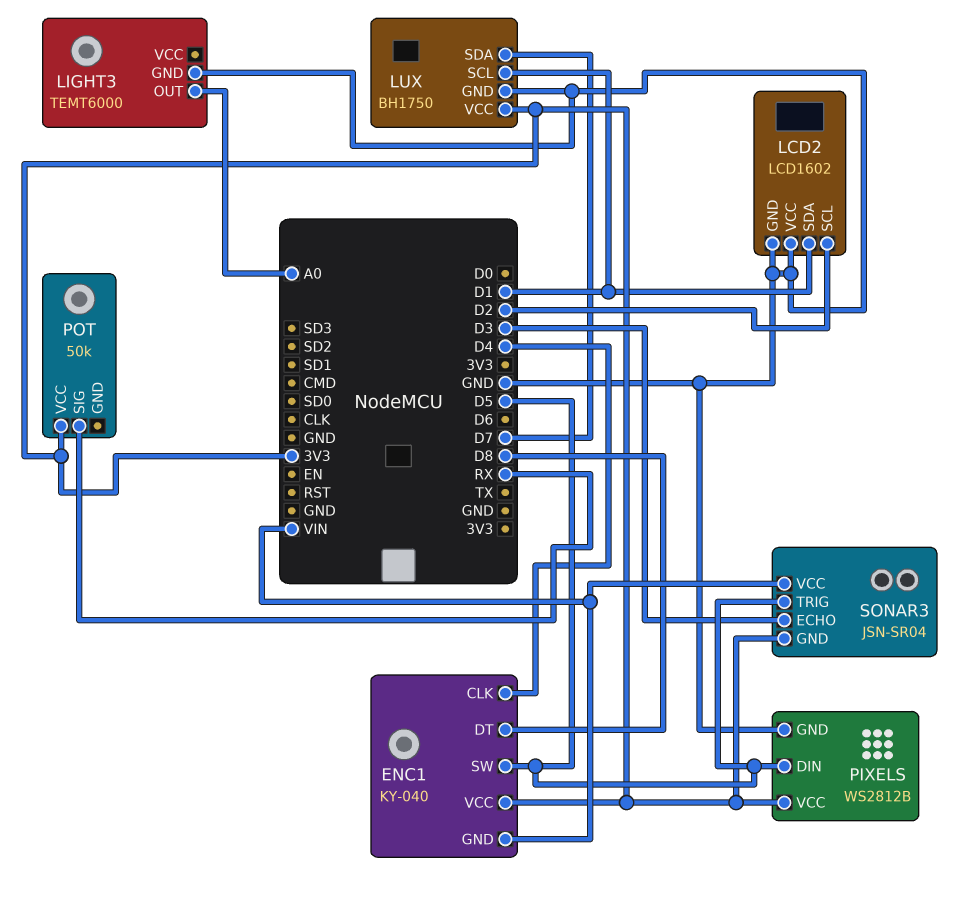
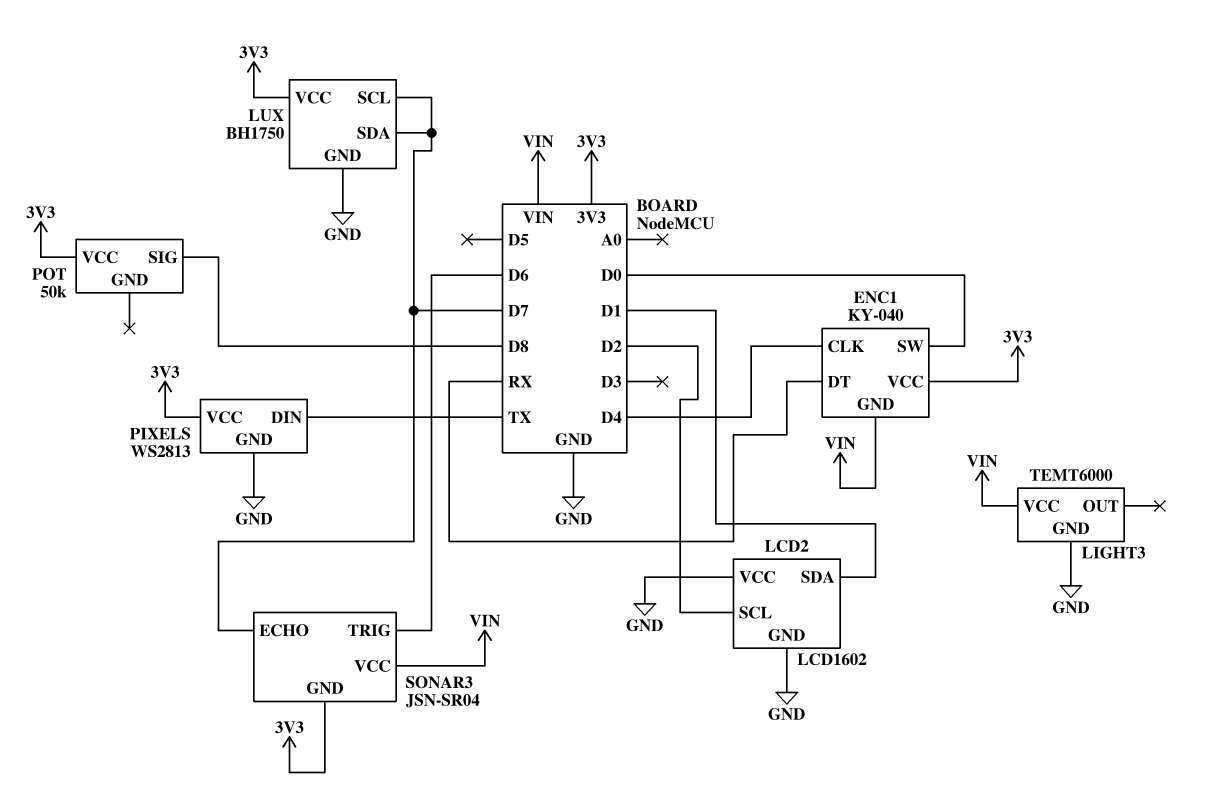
ENC1 pin DT: D8 -> RX
ENC1 pin SW: D5 -> D0
LIGHT3 pin OUT: A0 -> none
LIGHT3 pin VCC: none -> VIN
LUX pin SCL: D1 -> D7
PIXELS: WS2812B -> WS2813
PIXELS pin DIN: D5 -> TX
POT pin SIG: RX -> D8
SONAR3 pin ECHO: D3 -> D7
SONAR3 pin TRIG: D5 -> D6

